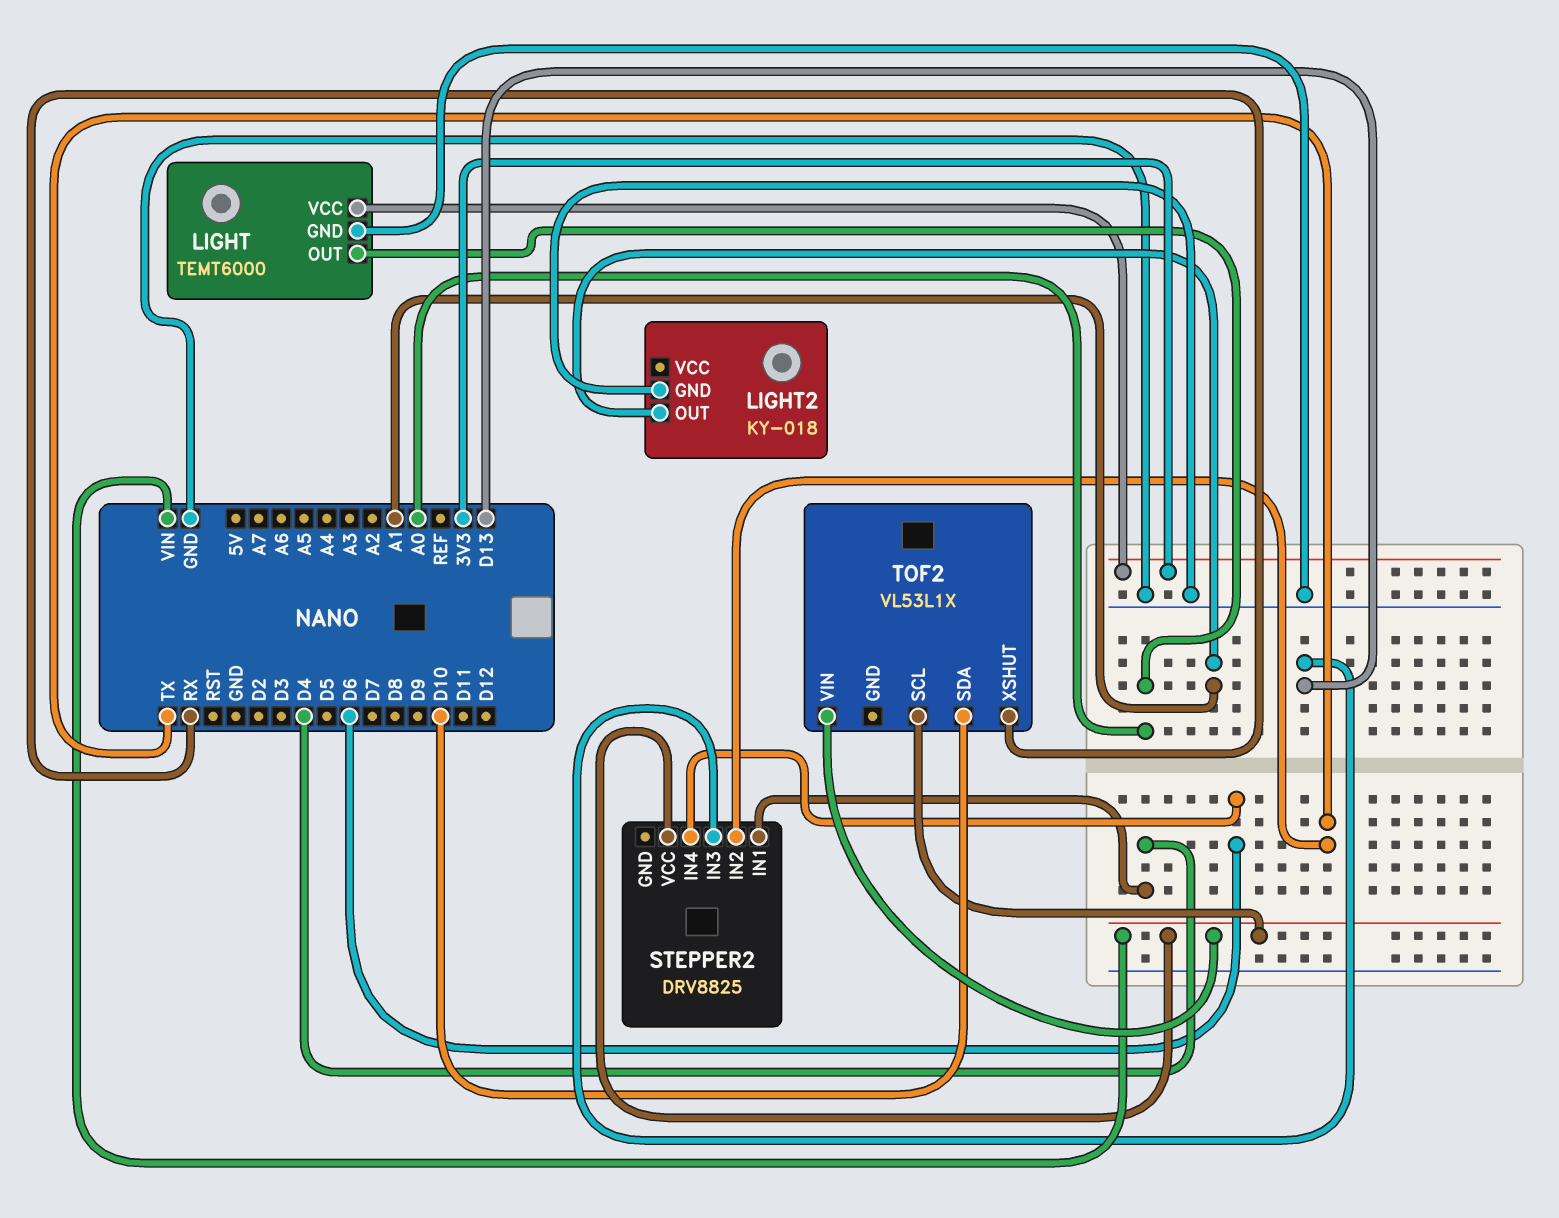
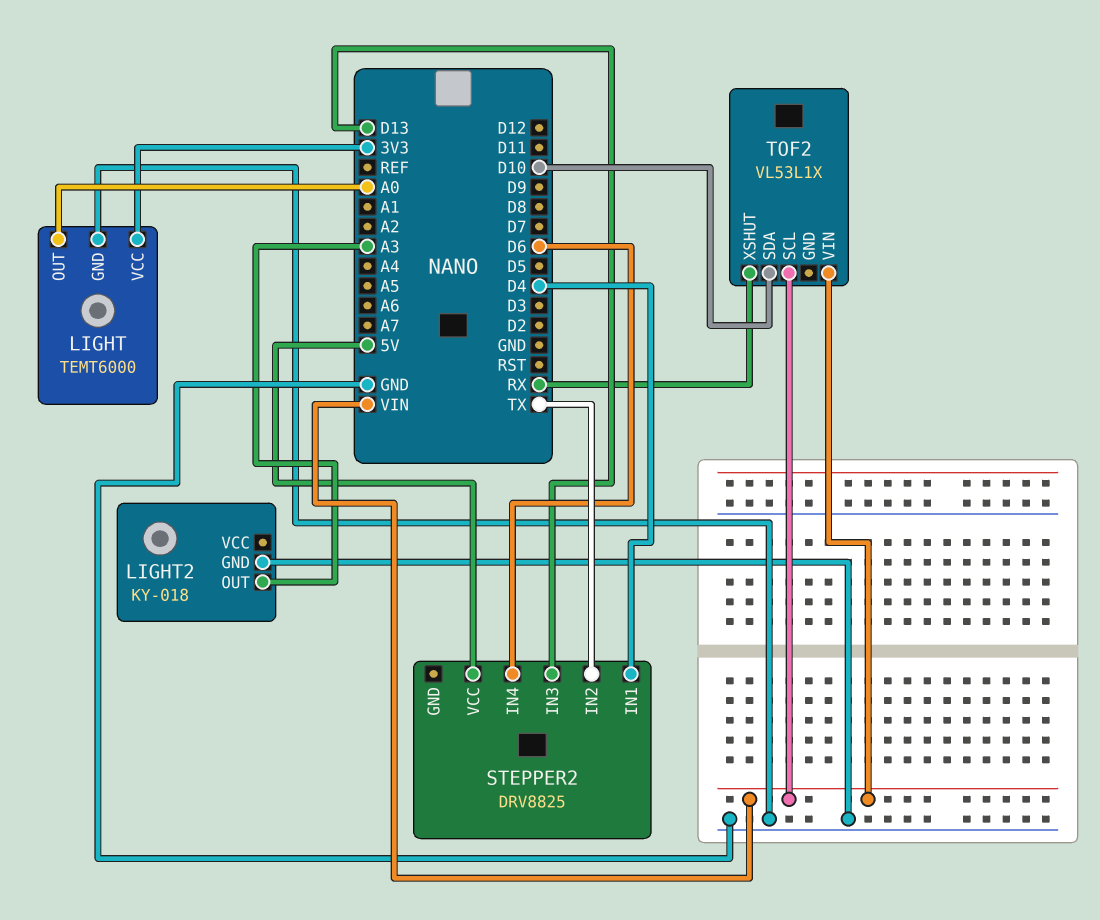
LIGHT2 pin OUT: A1 -> A3
STEPPER2 pin VCC: VIN -> 5V

